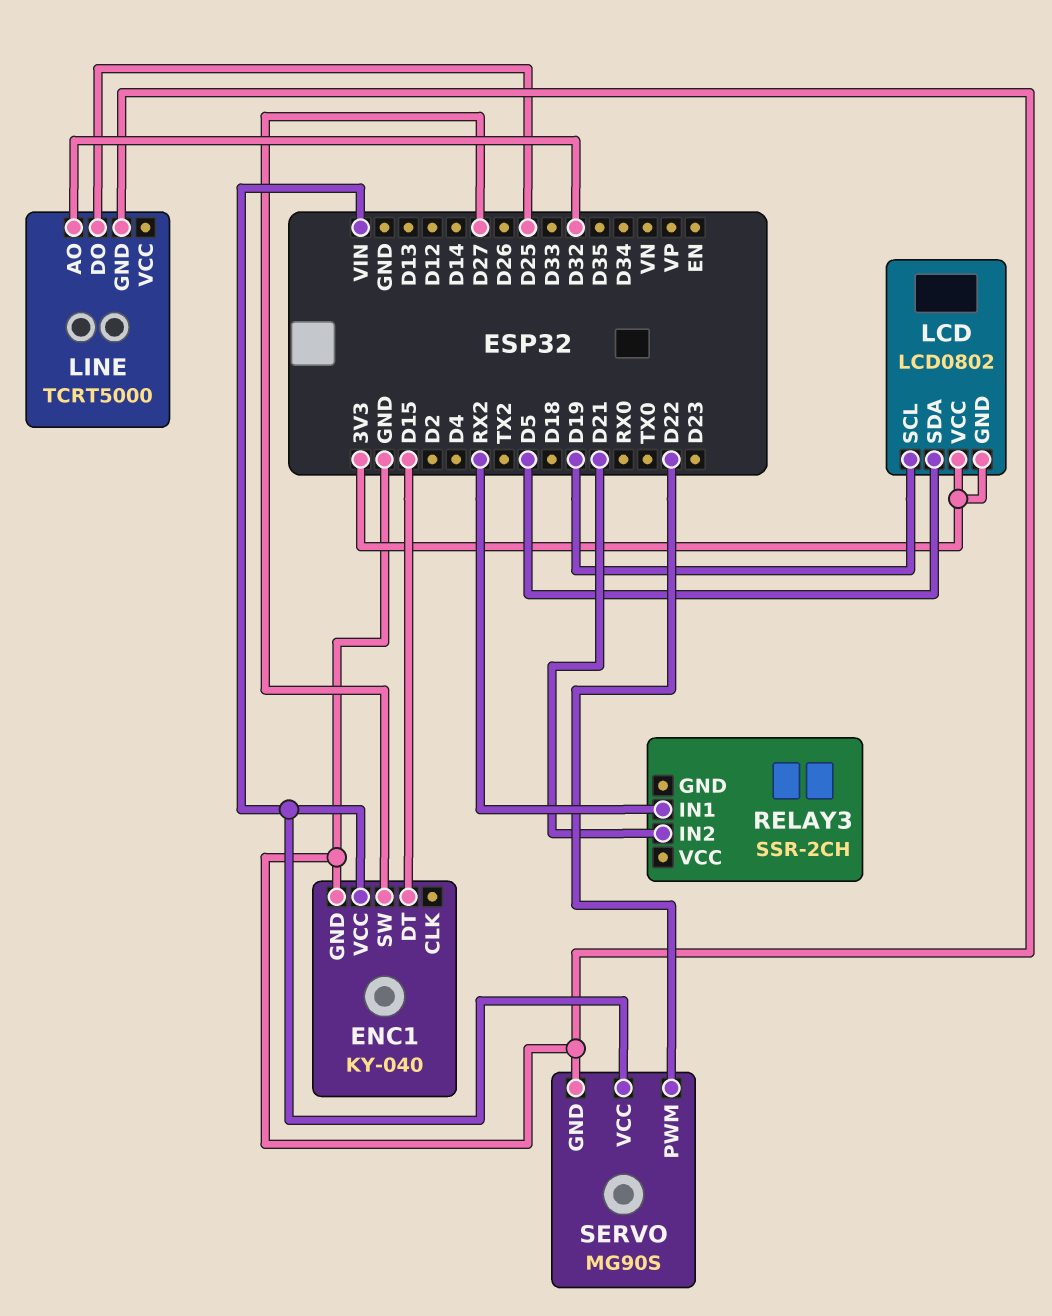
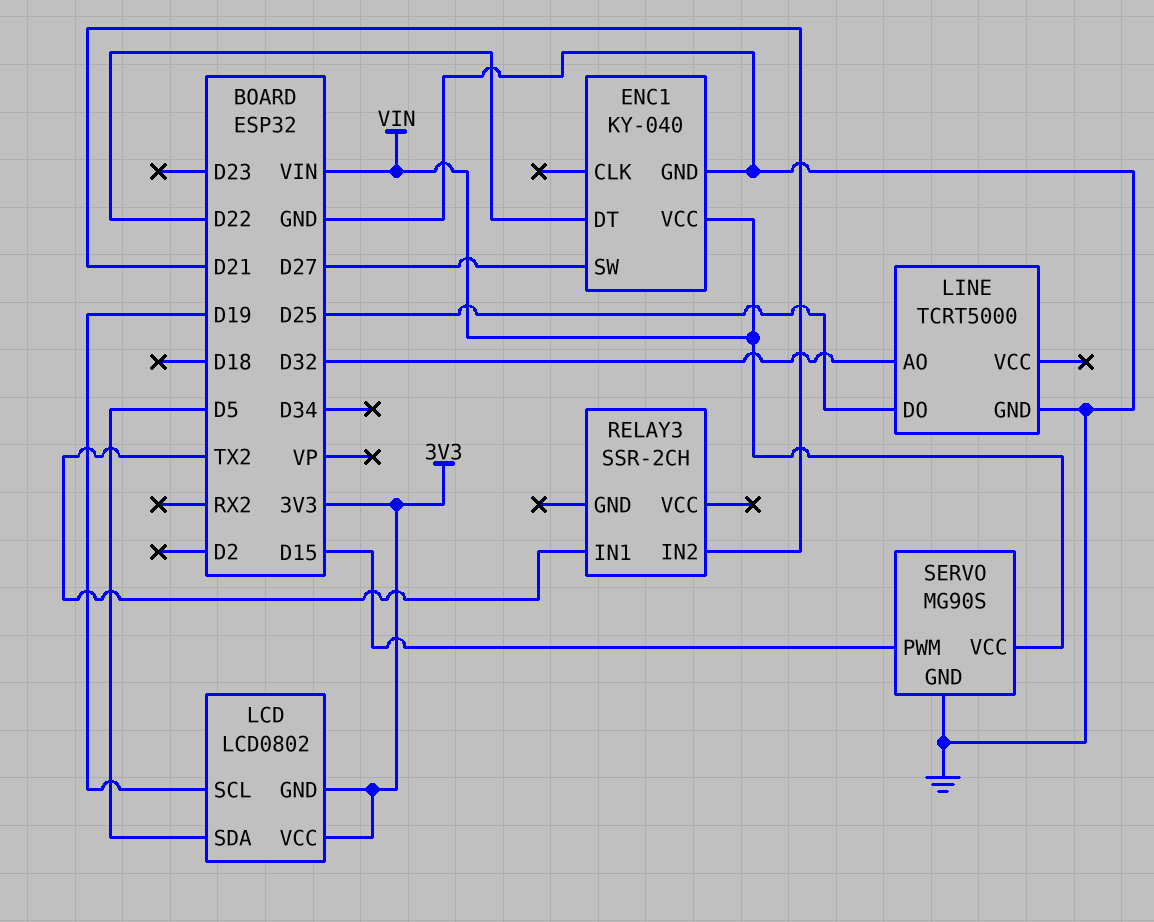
ENC1 pin DT: D15 -> D22
RELAY3 pin IN1: RX2 -> TX2
SERVO pin PWM: D22 -> D15

